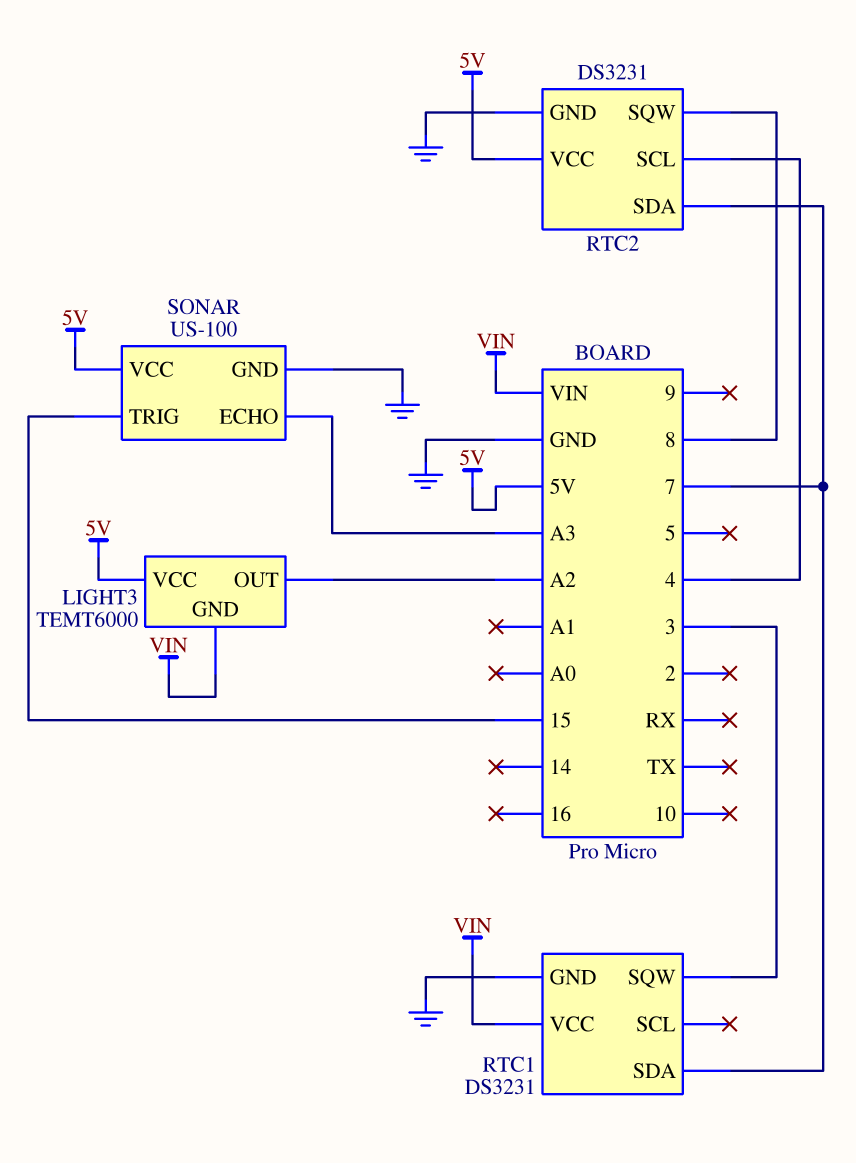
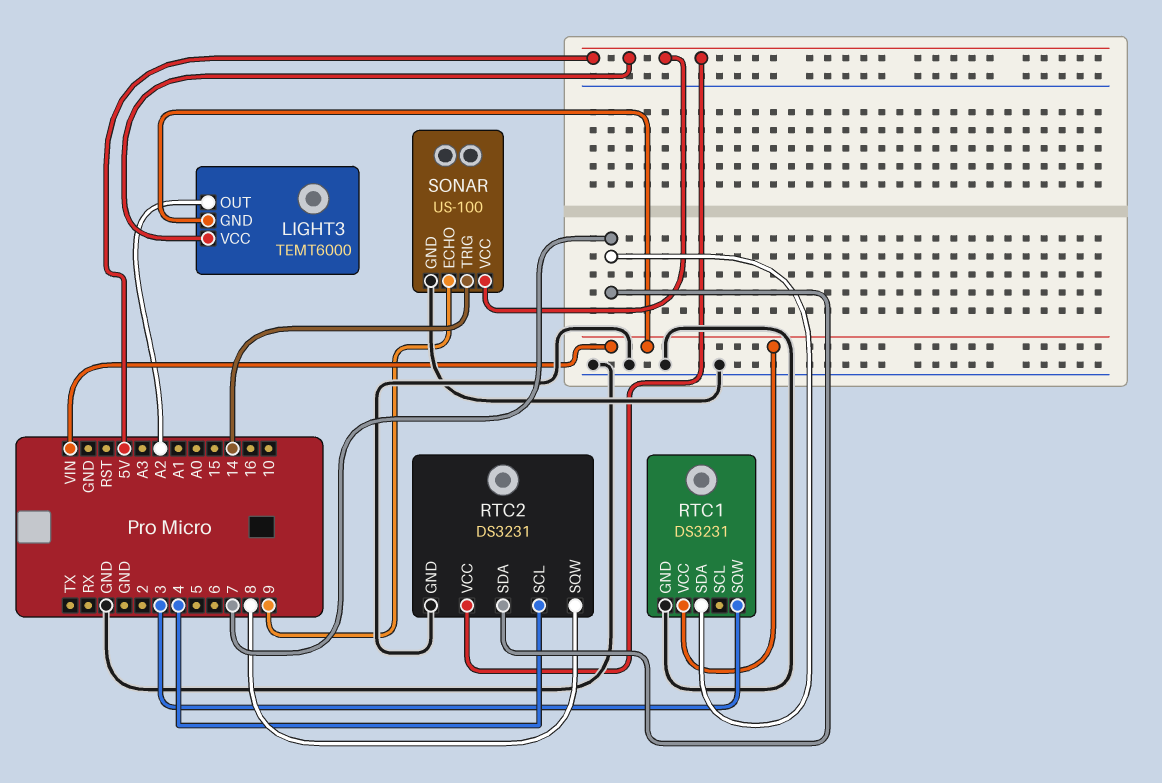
SONAR pin ECHO: A3 -> 9
SONAR pin TRIG: 15 -> 14

